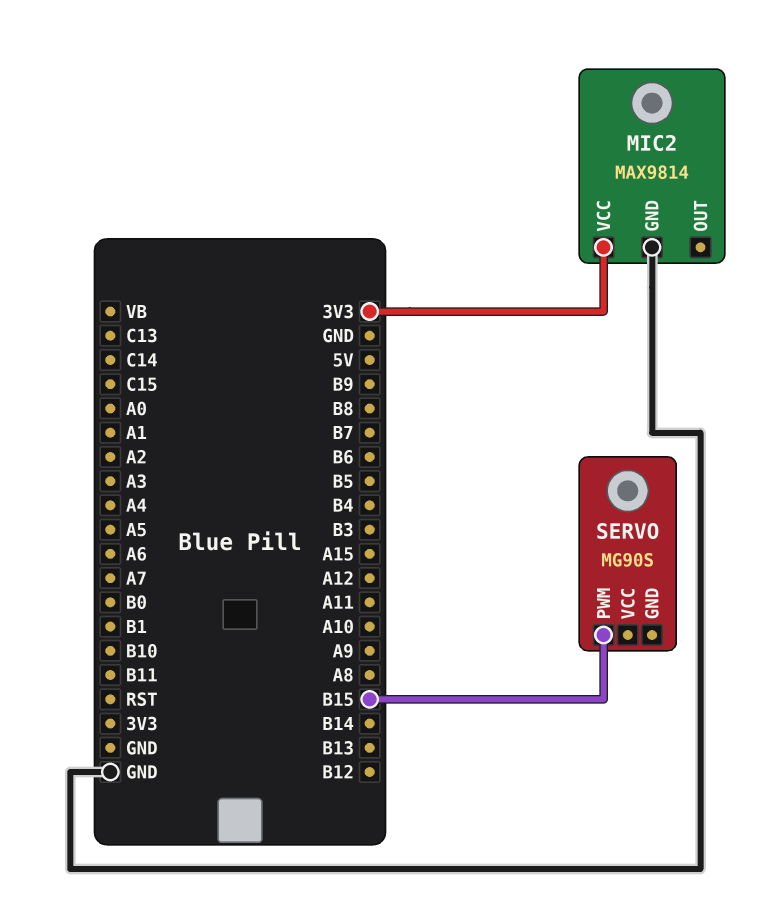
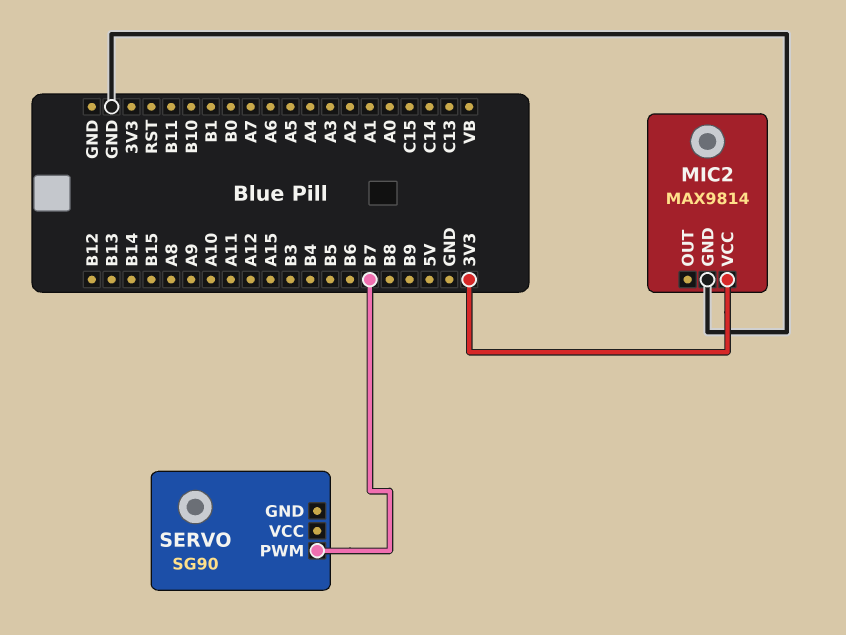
SERVO: MG90S -> SG90
SERVO pin PWM: B15 -> B7

